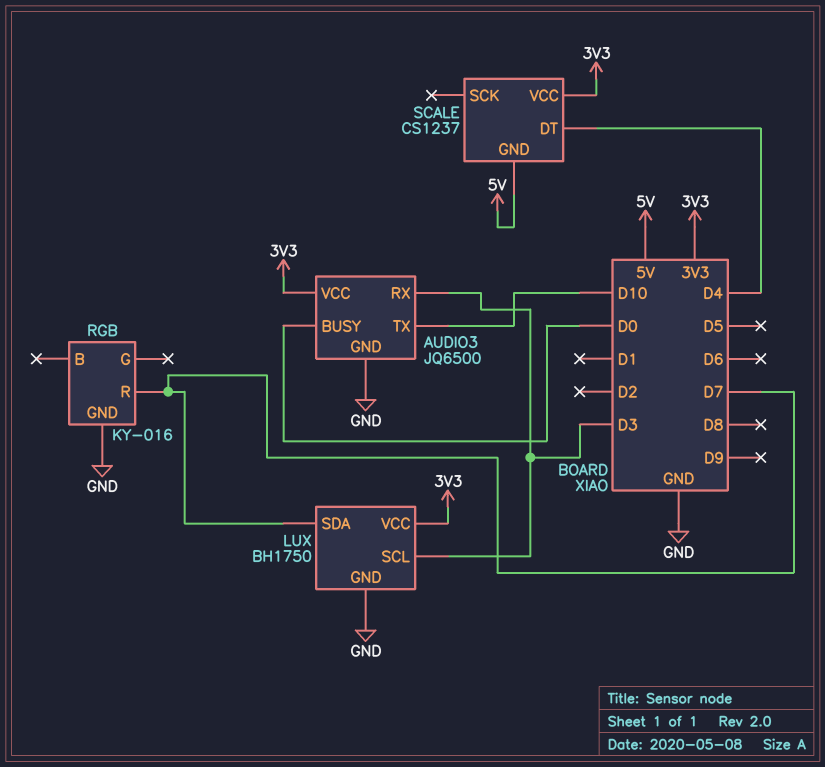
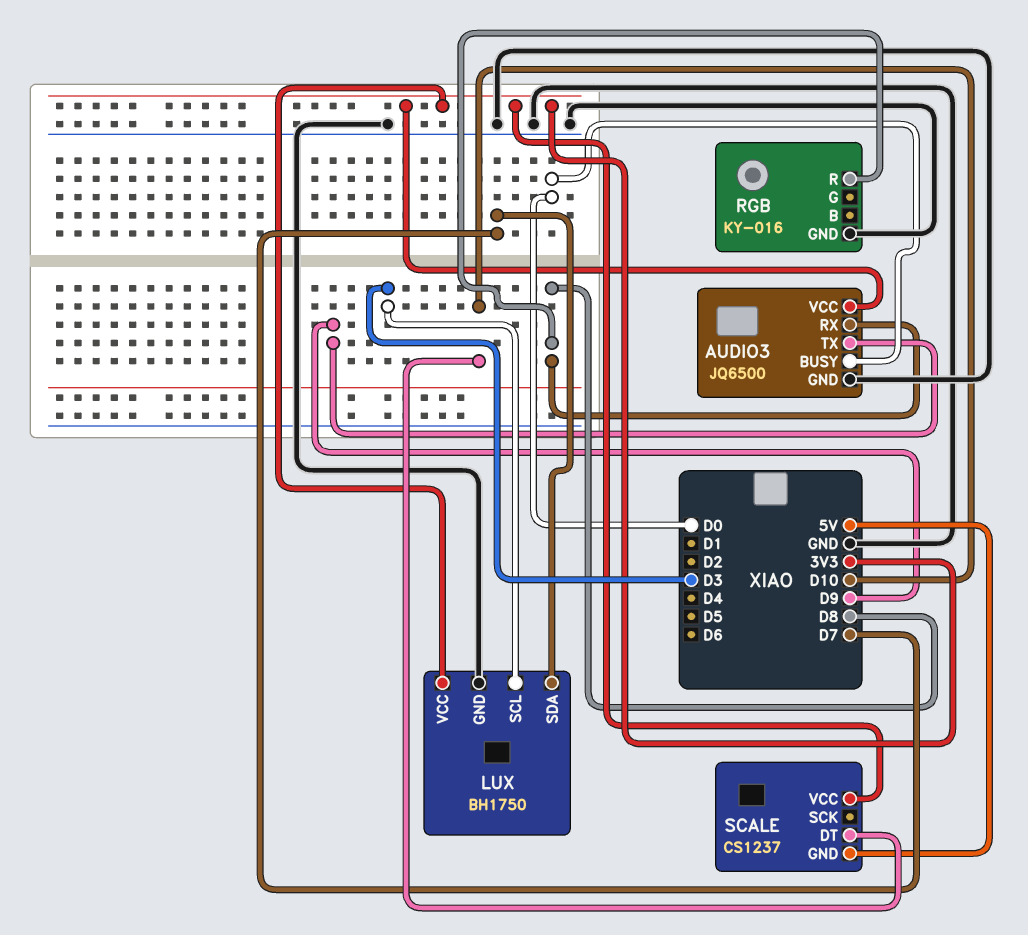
AUDIO3 pin RX: D3 -> D8
AUDIO3 pin TX: D10 -> D9
RGB pin R: D7 -> D8
SCALE pin DT: D4 -> D10

